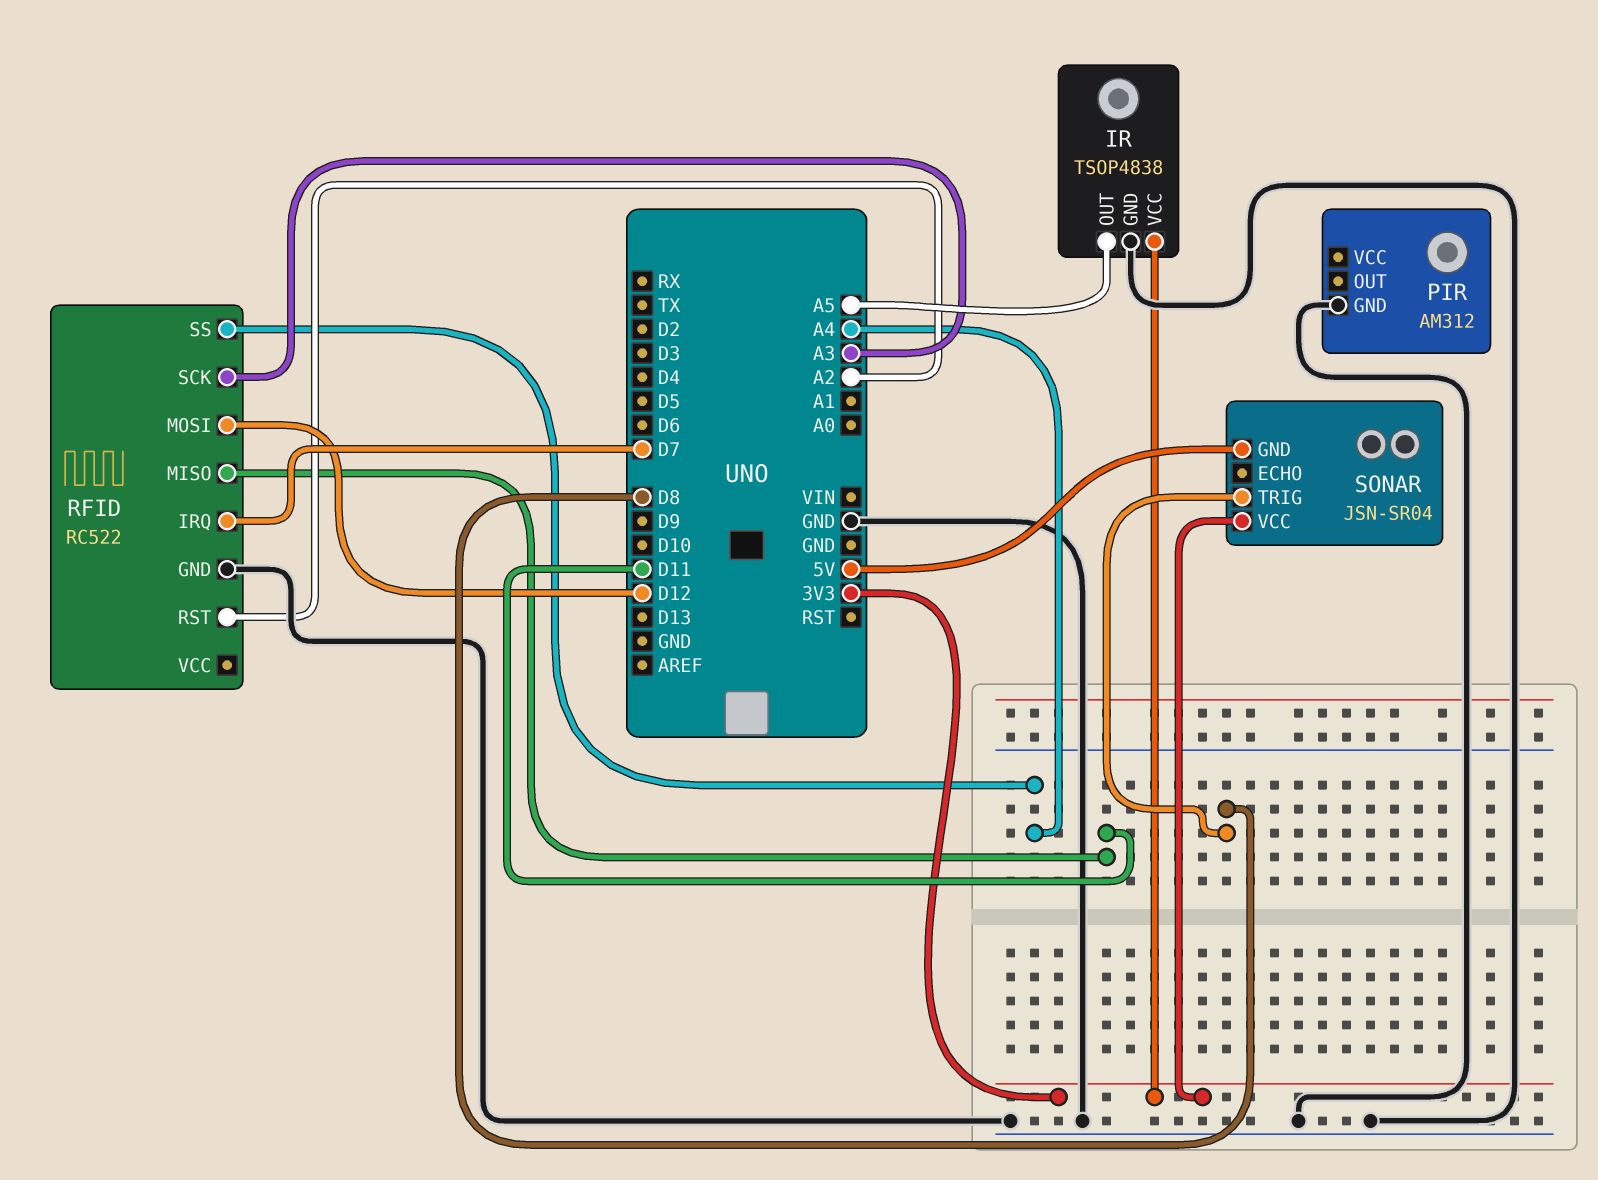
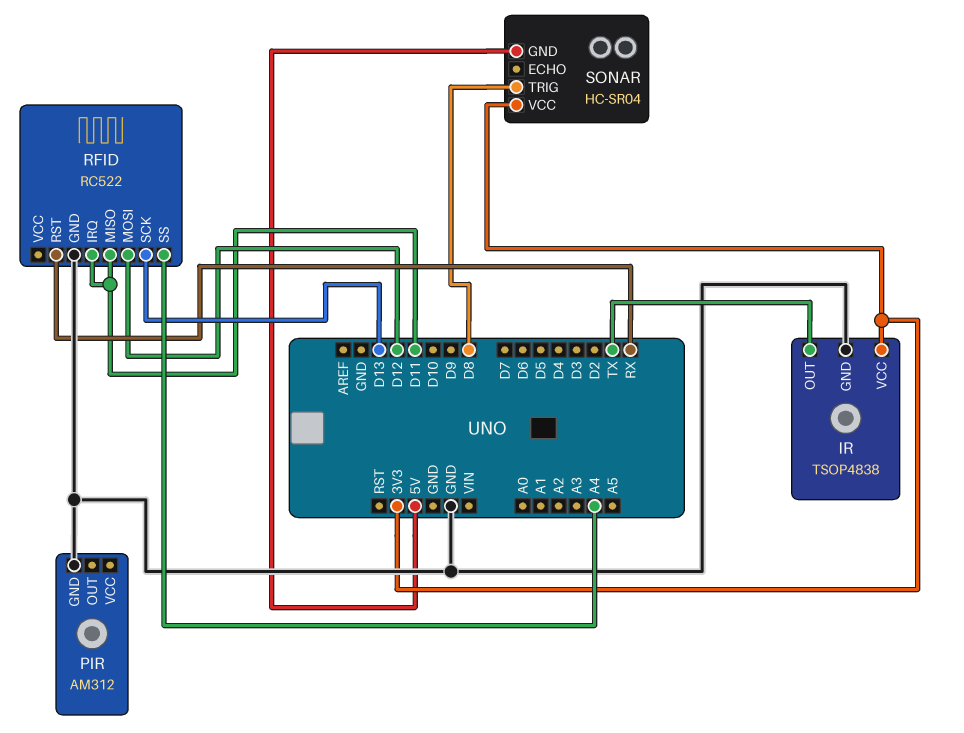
IR pin OUT: A5 -> TX
RFID pin IRQ: D7 -> D11
RFID pin RST: A2 -> RX
RFID pin SCK: A3 -> D13
SONAR: JSN-SR04 -> HC-SR04

